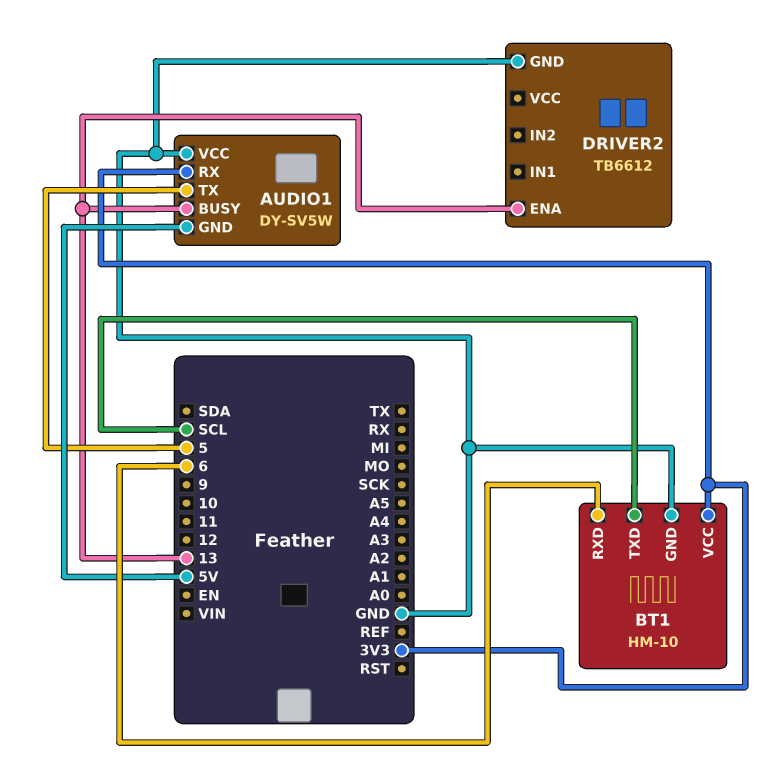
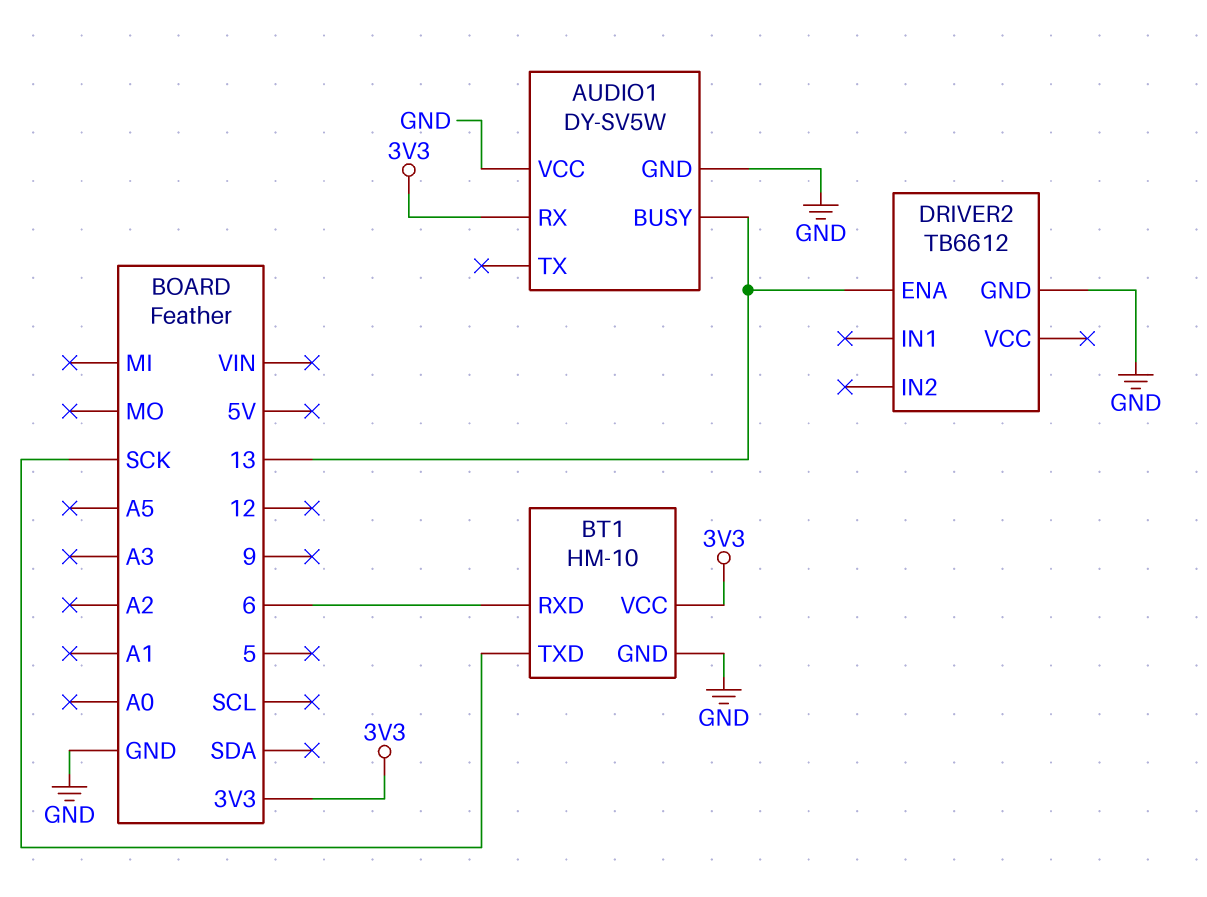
AUDIO1 pin GND: 5V -> GND
AUDIO1 pin TX: 5 -> none
BT1 pin TXD: SCL -> SCK

